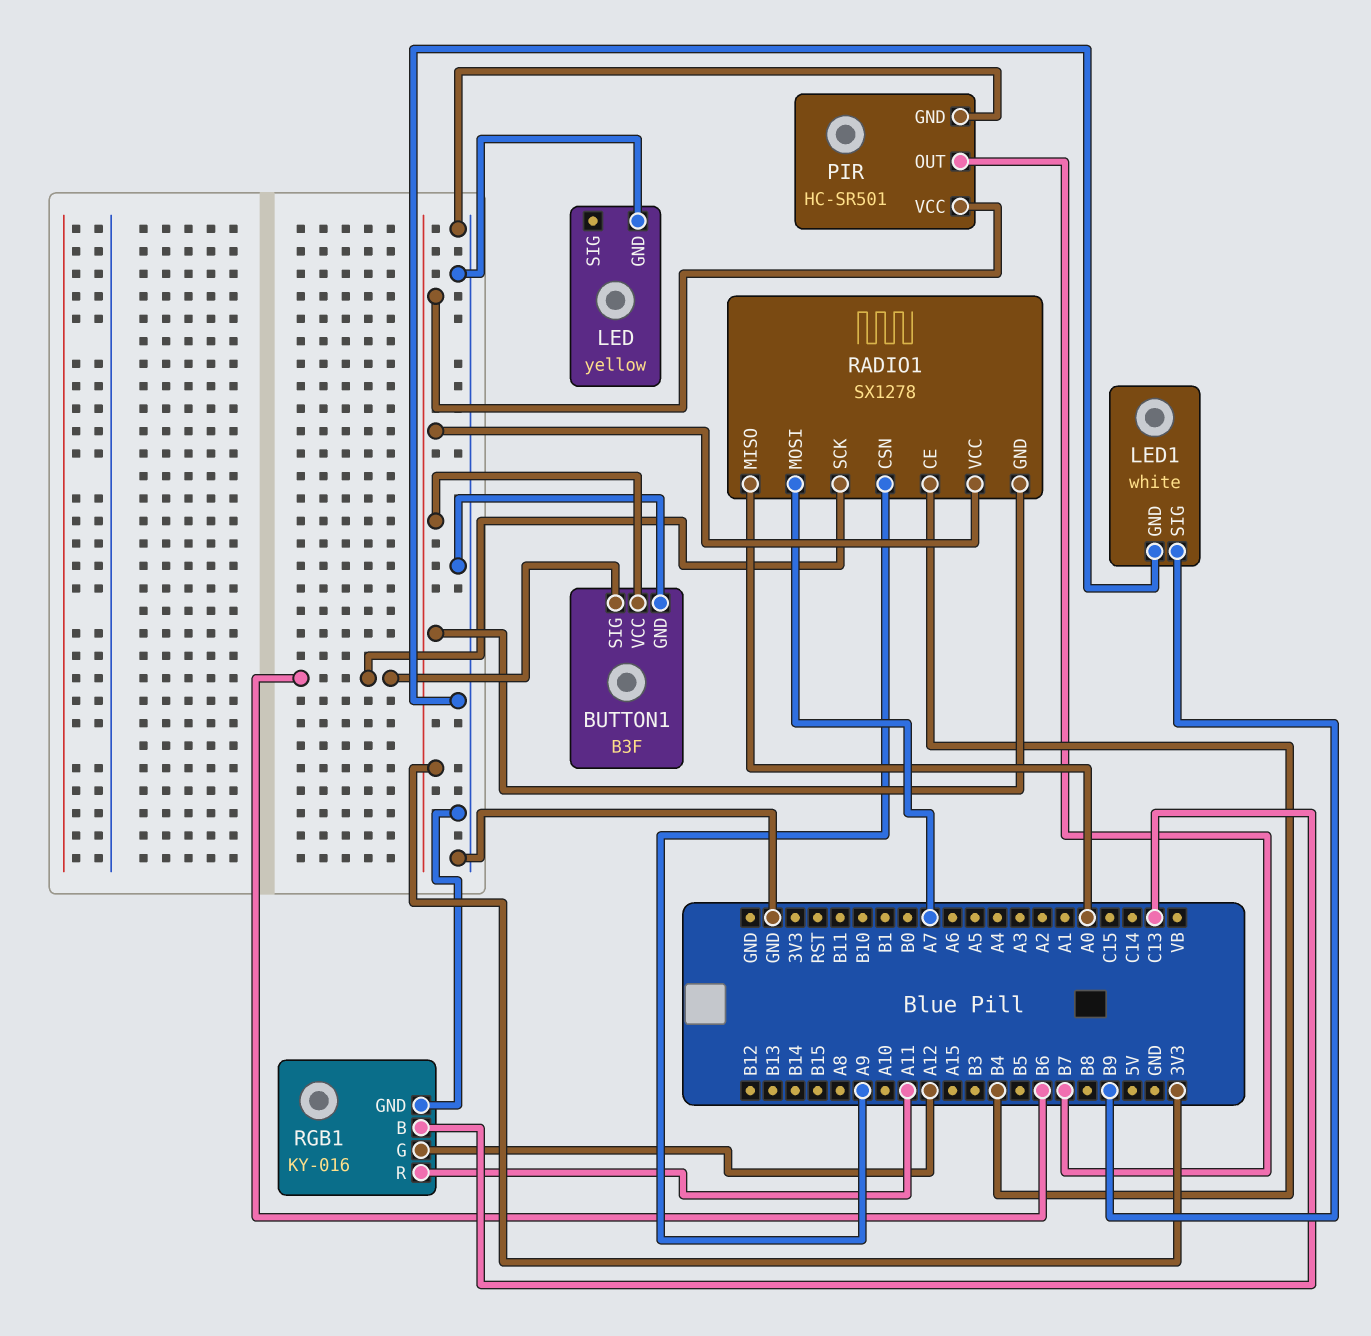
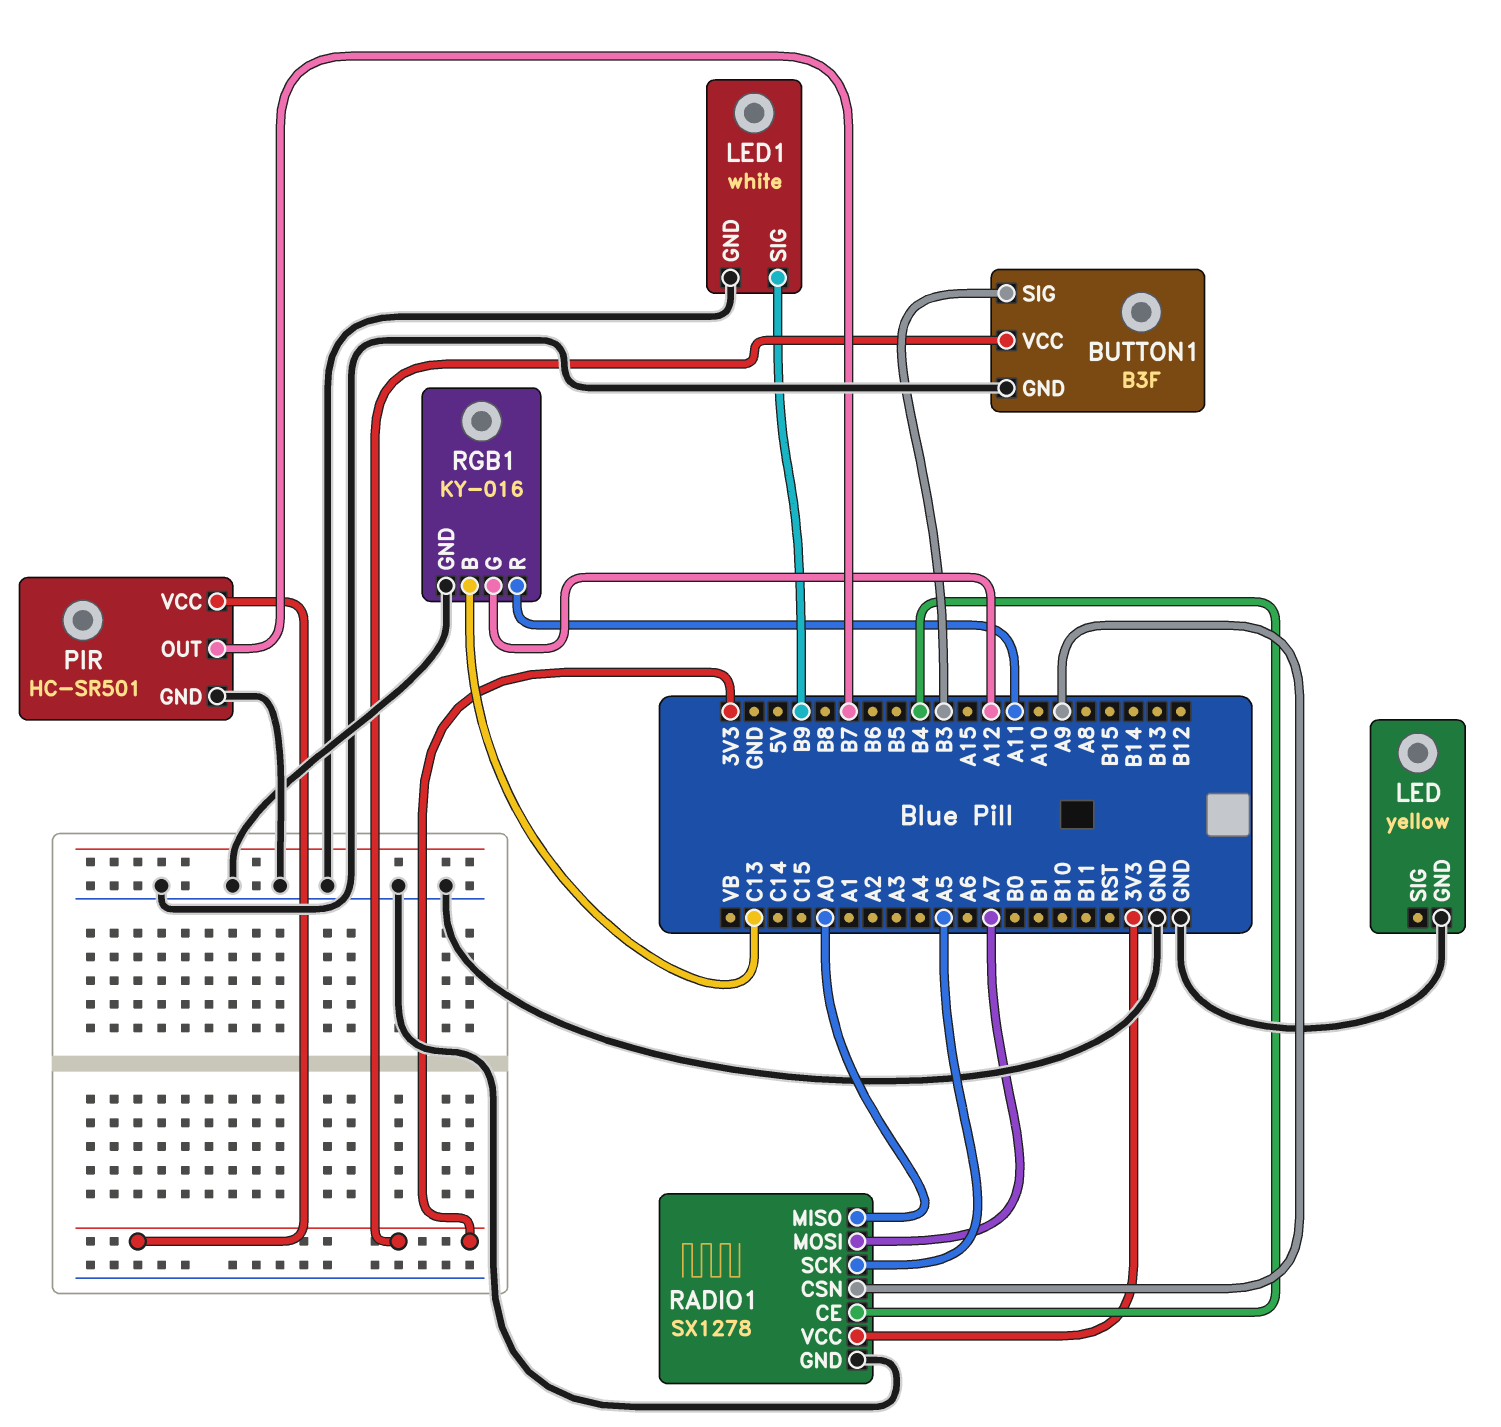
BUTTON1 pin SIG: B6 -> B3
RADIO1 pin GND: 3V3 -> GND
RADIO1 pin SCK: B6 -> A5

